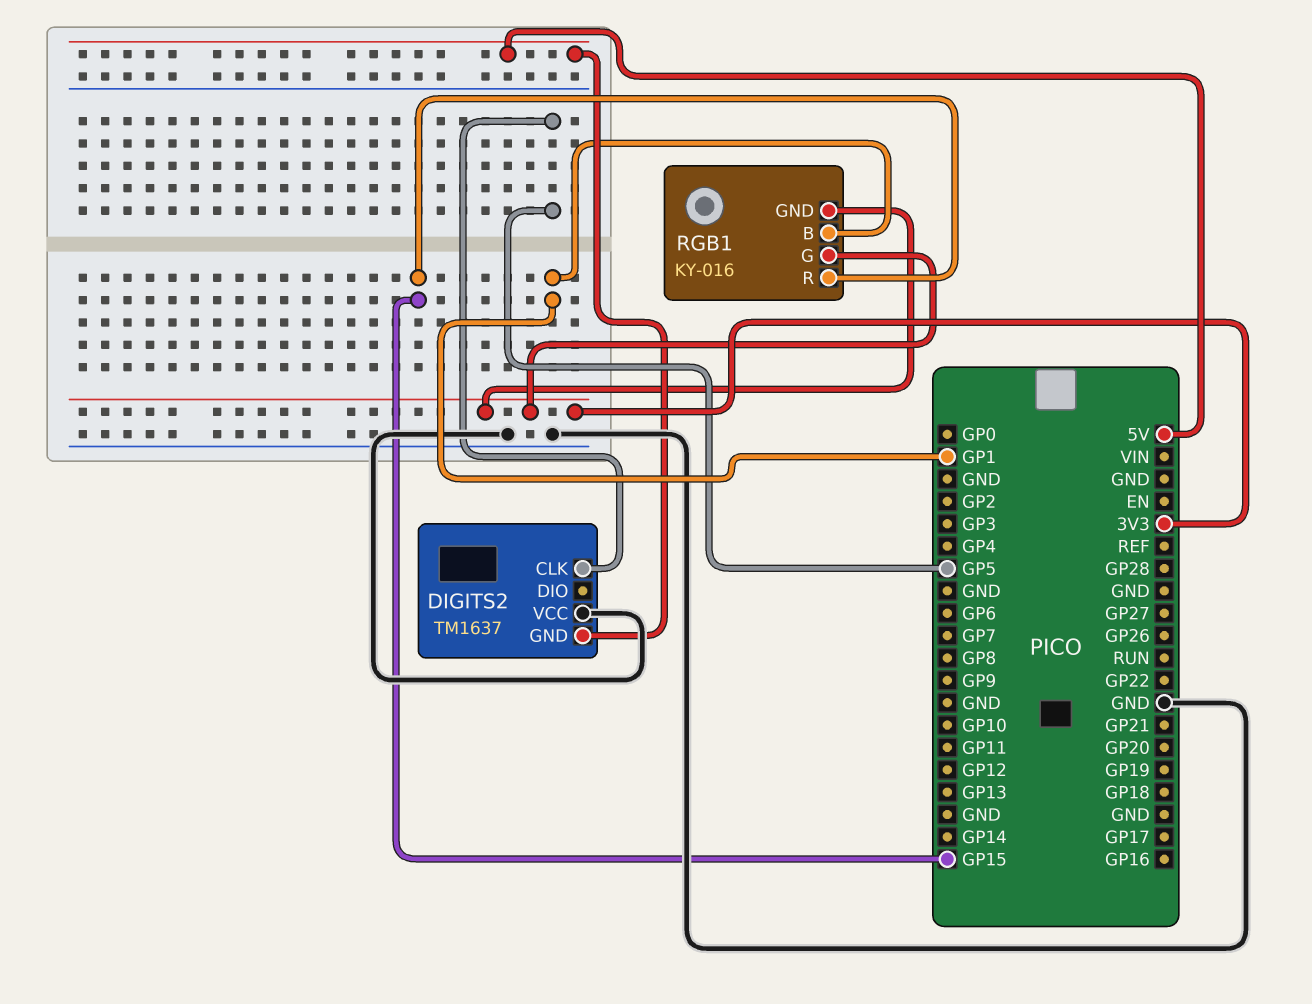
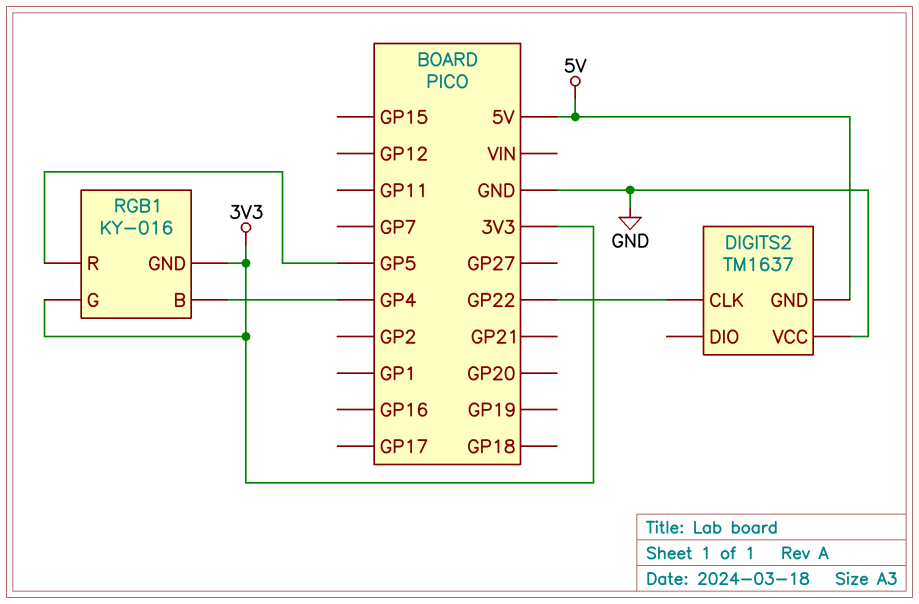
DIGITS2 pin CLK: GP5 -> GP22
RGB1 pin B: GP1 -> GP4
RGB1 pin R: GP15 -> GP5

